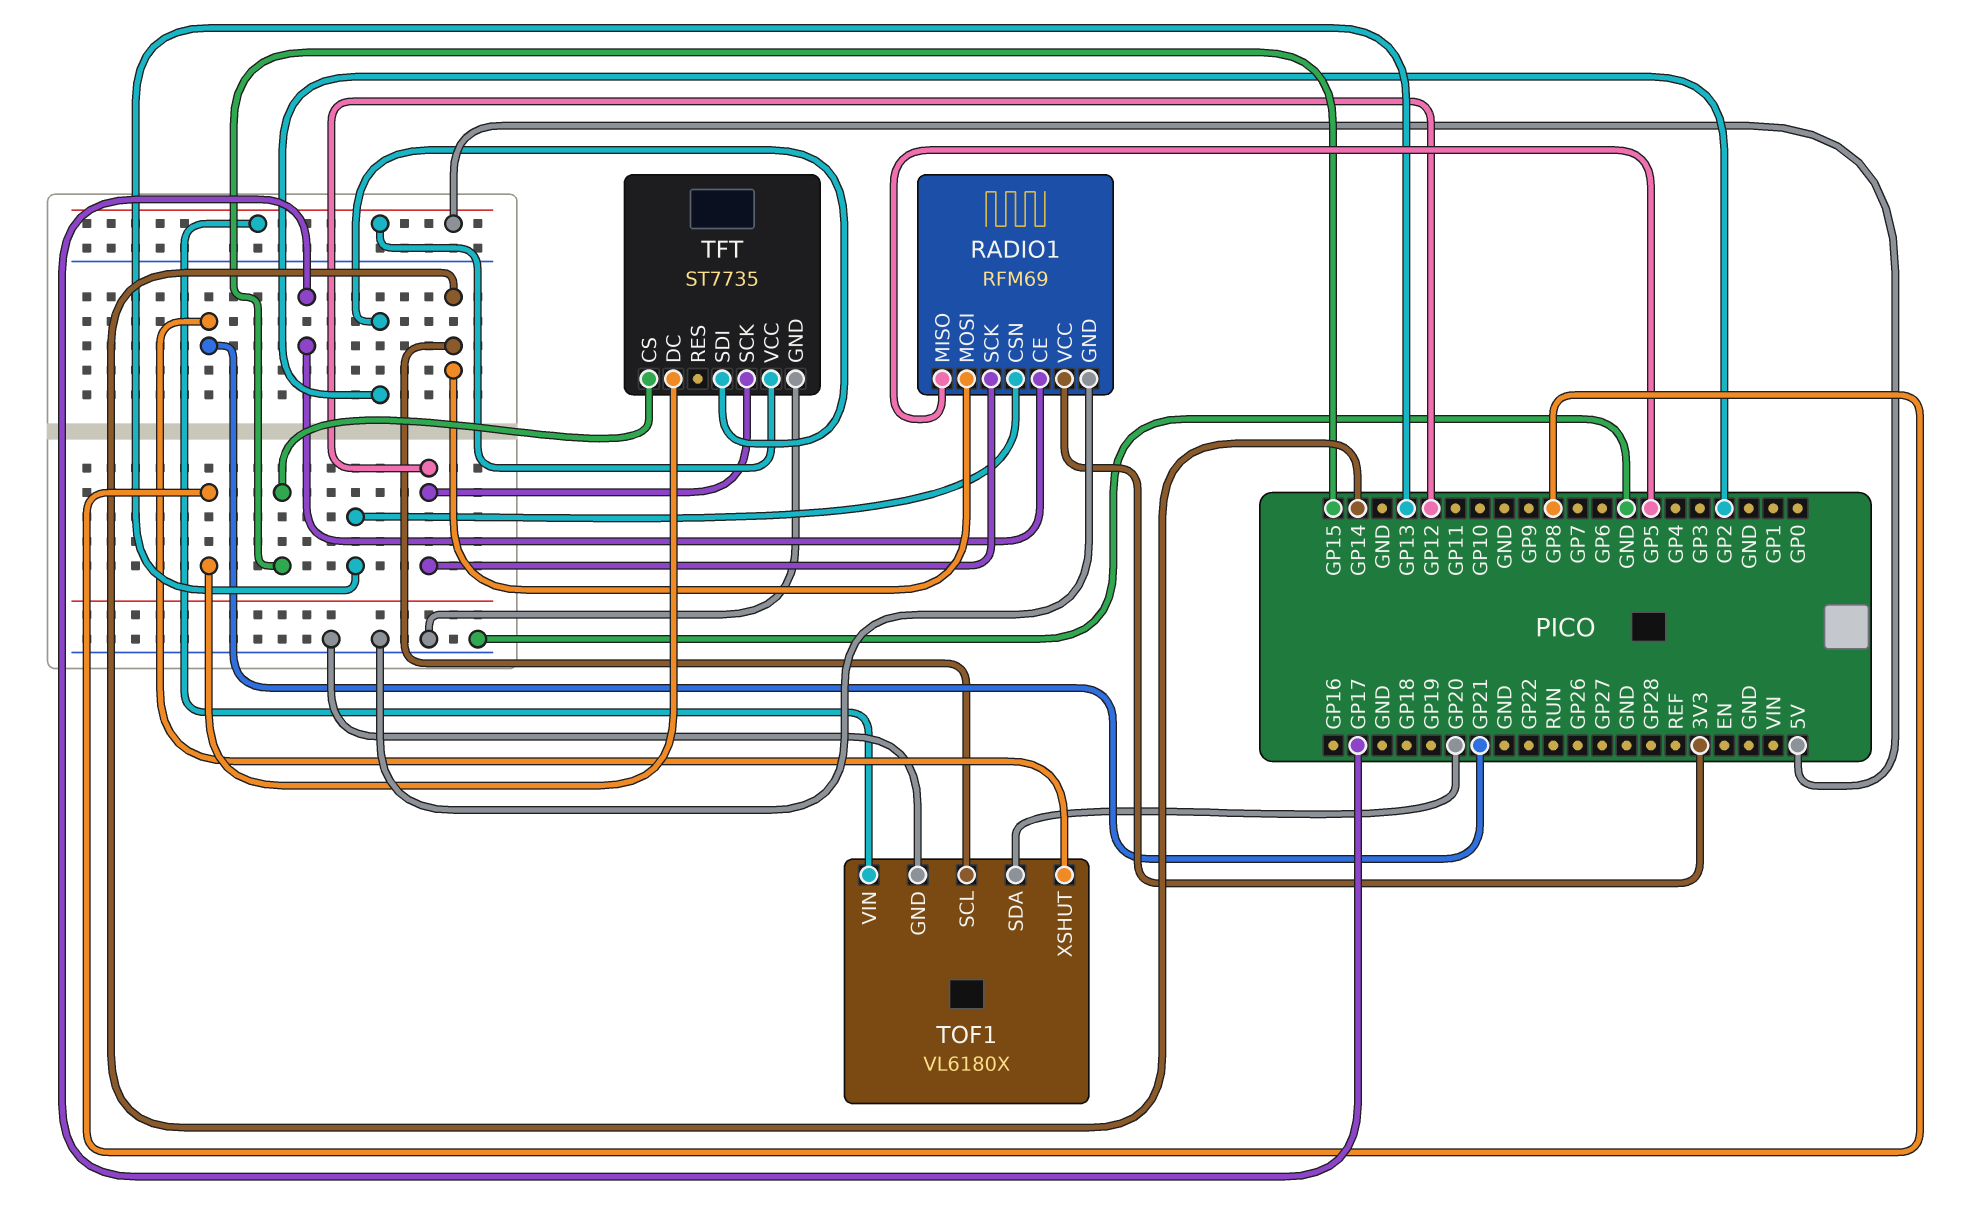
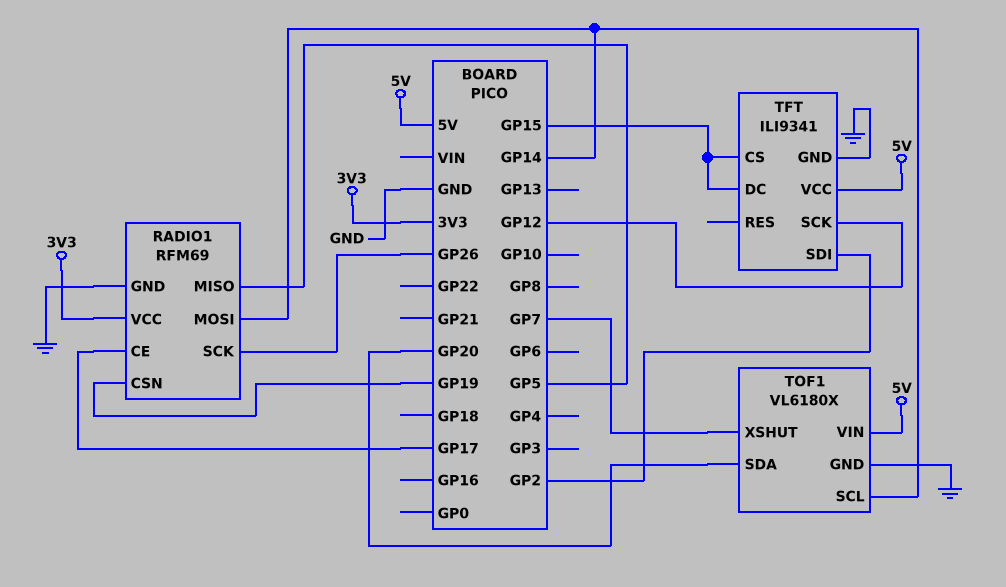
RADIO1 pin CSN: GP13 -> GP19
RADIO1 pin SCK: GP12 -> GP26
TFT: ST7735 -> ILI9341
TFT pin DC: GP8 -> GP15
TOF1 pin XSHUT: GP21 -> GP7

